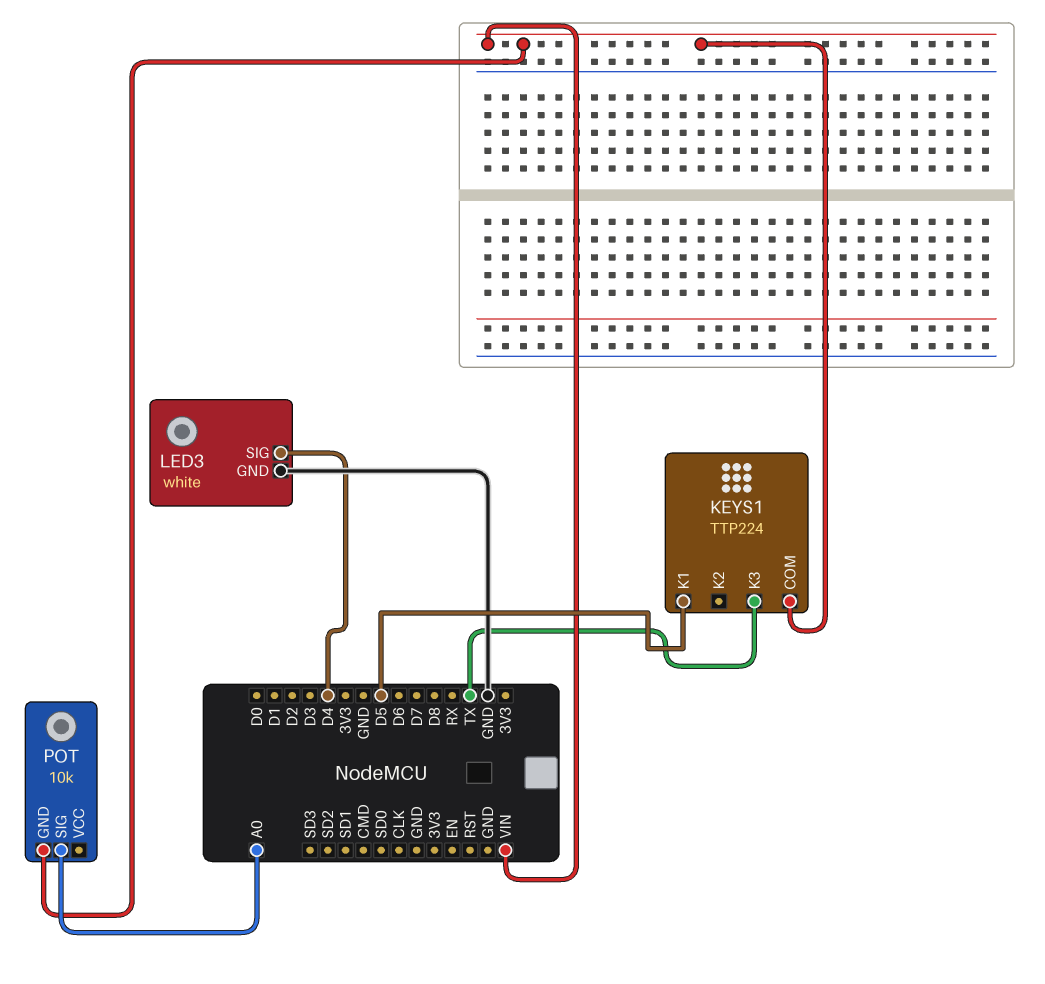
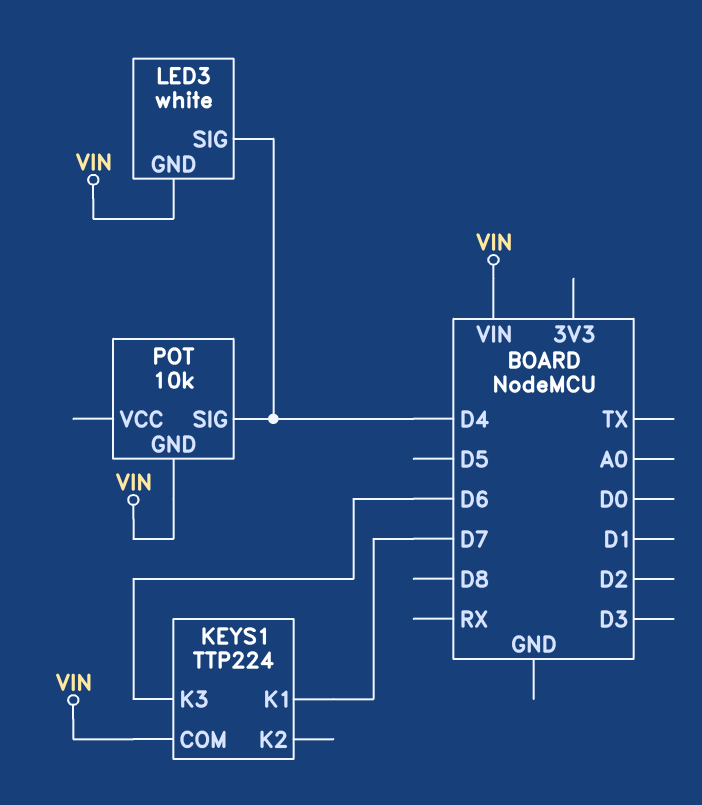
KEYS1 pin K1: D5 -> D7
KEYS1 pin K3: TX -> D6
LED3 pin GND: GND -> VIN
POT pin SIG: A0 -> D4

